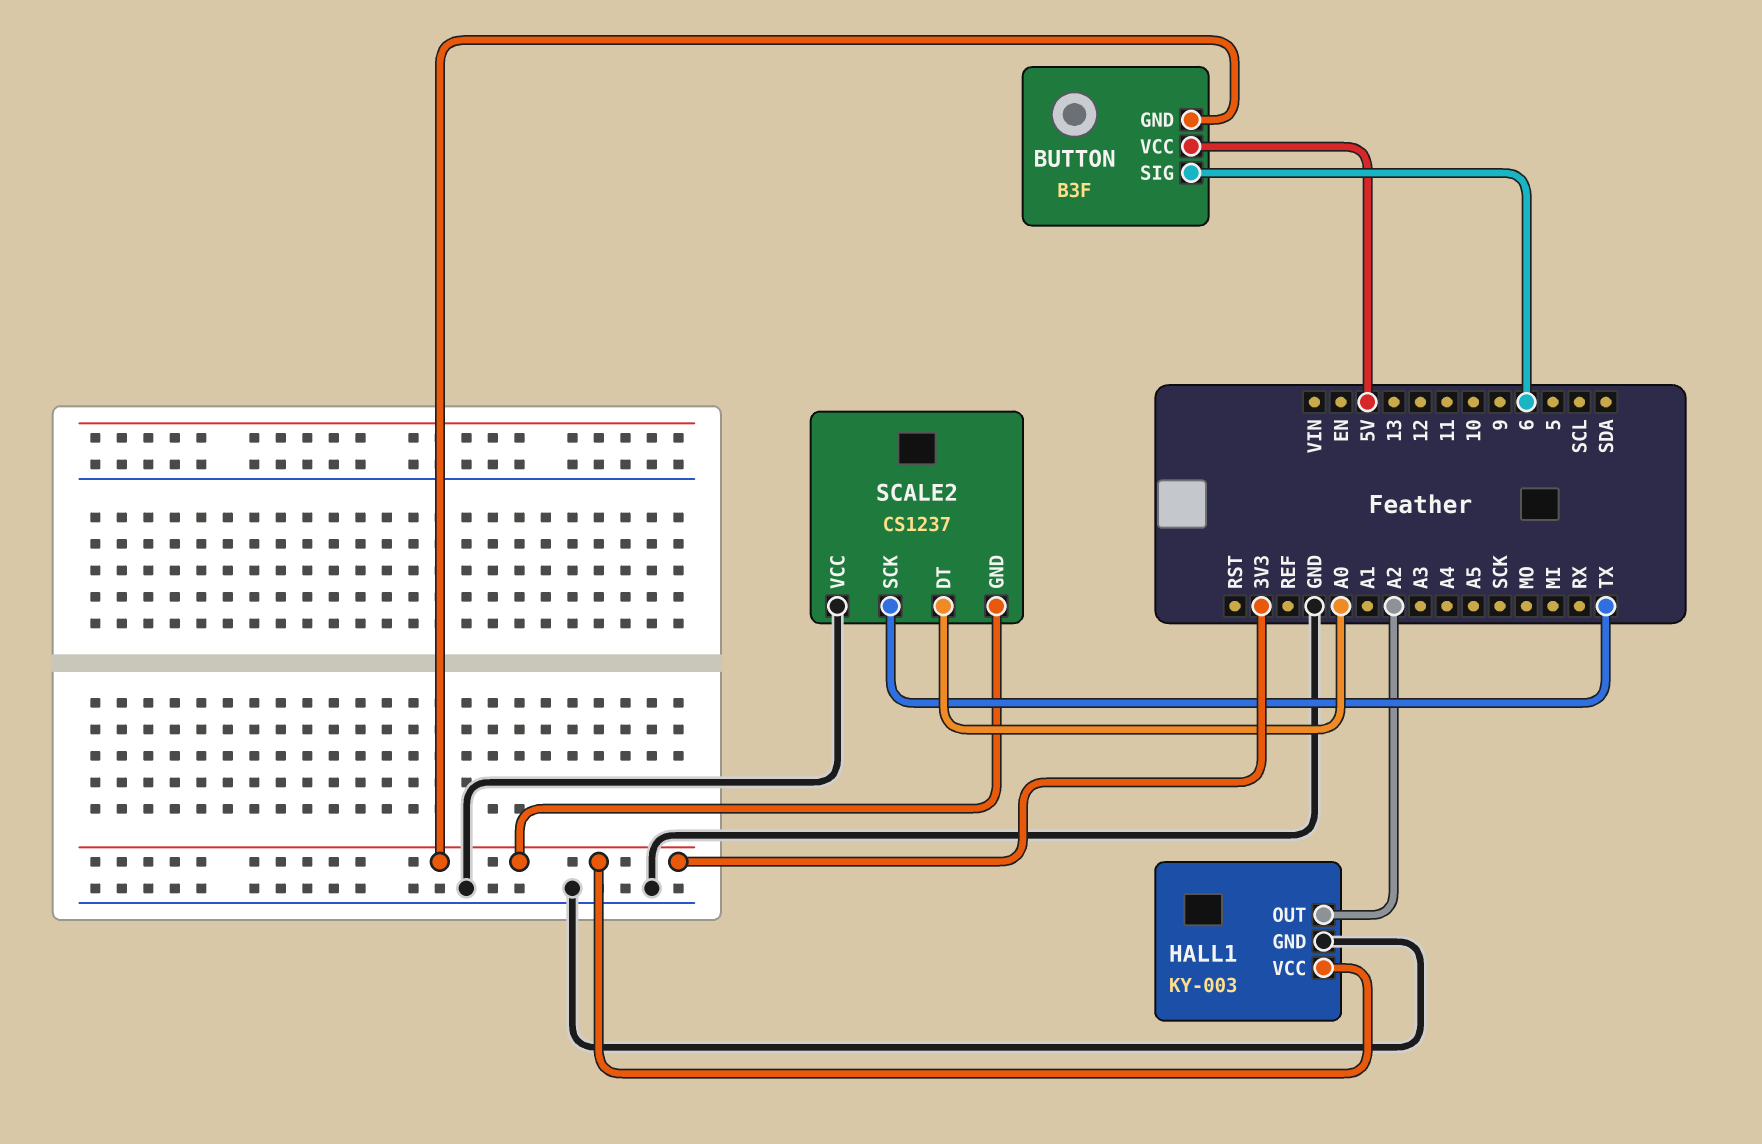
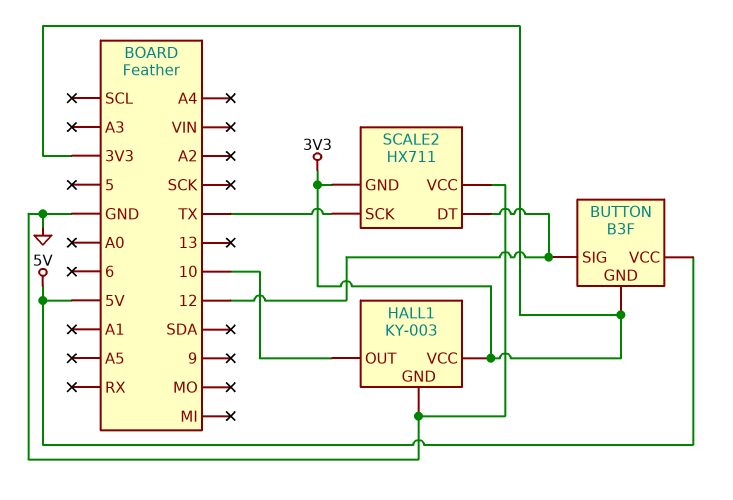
BUTTON pin SIG: 6 -> 12
HALL1 pin OUT: A2 -> 10
SCALE2: CS1237 -> HX711
SCALE2 pin DT: A0 -> 12

